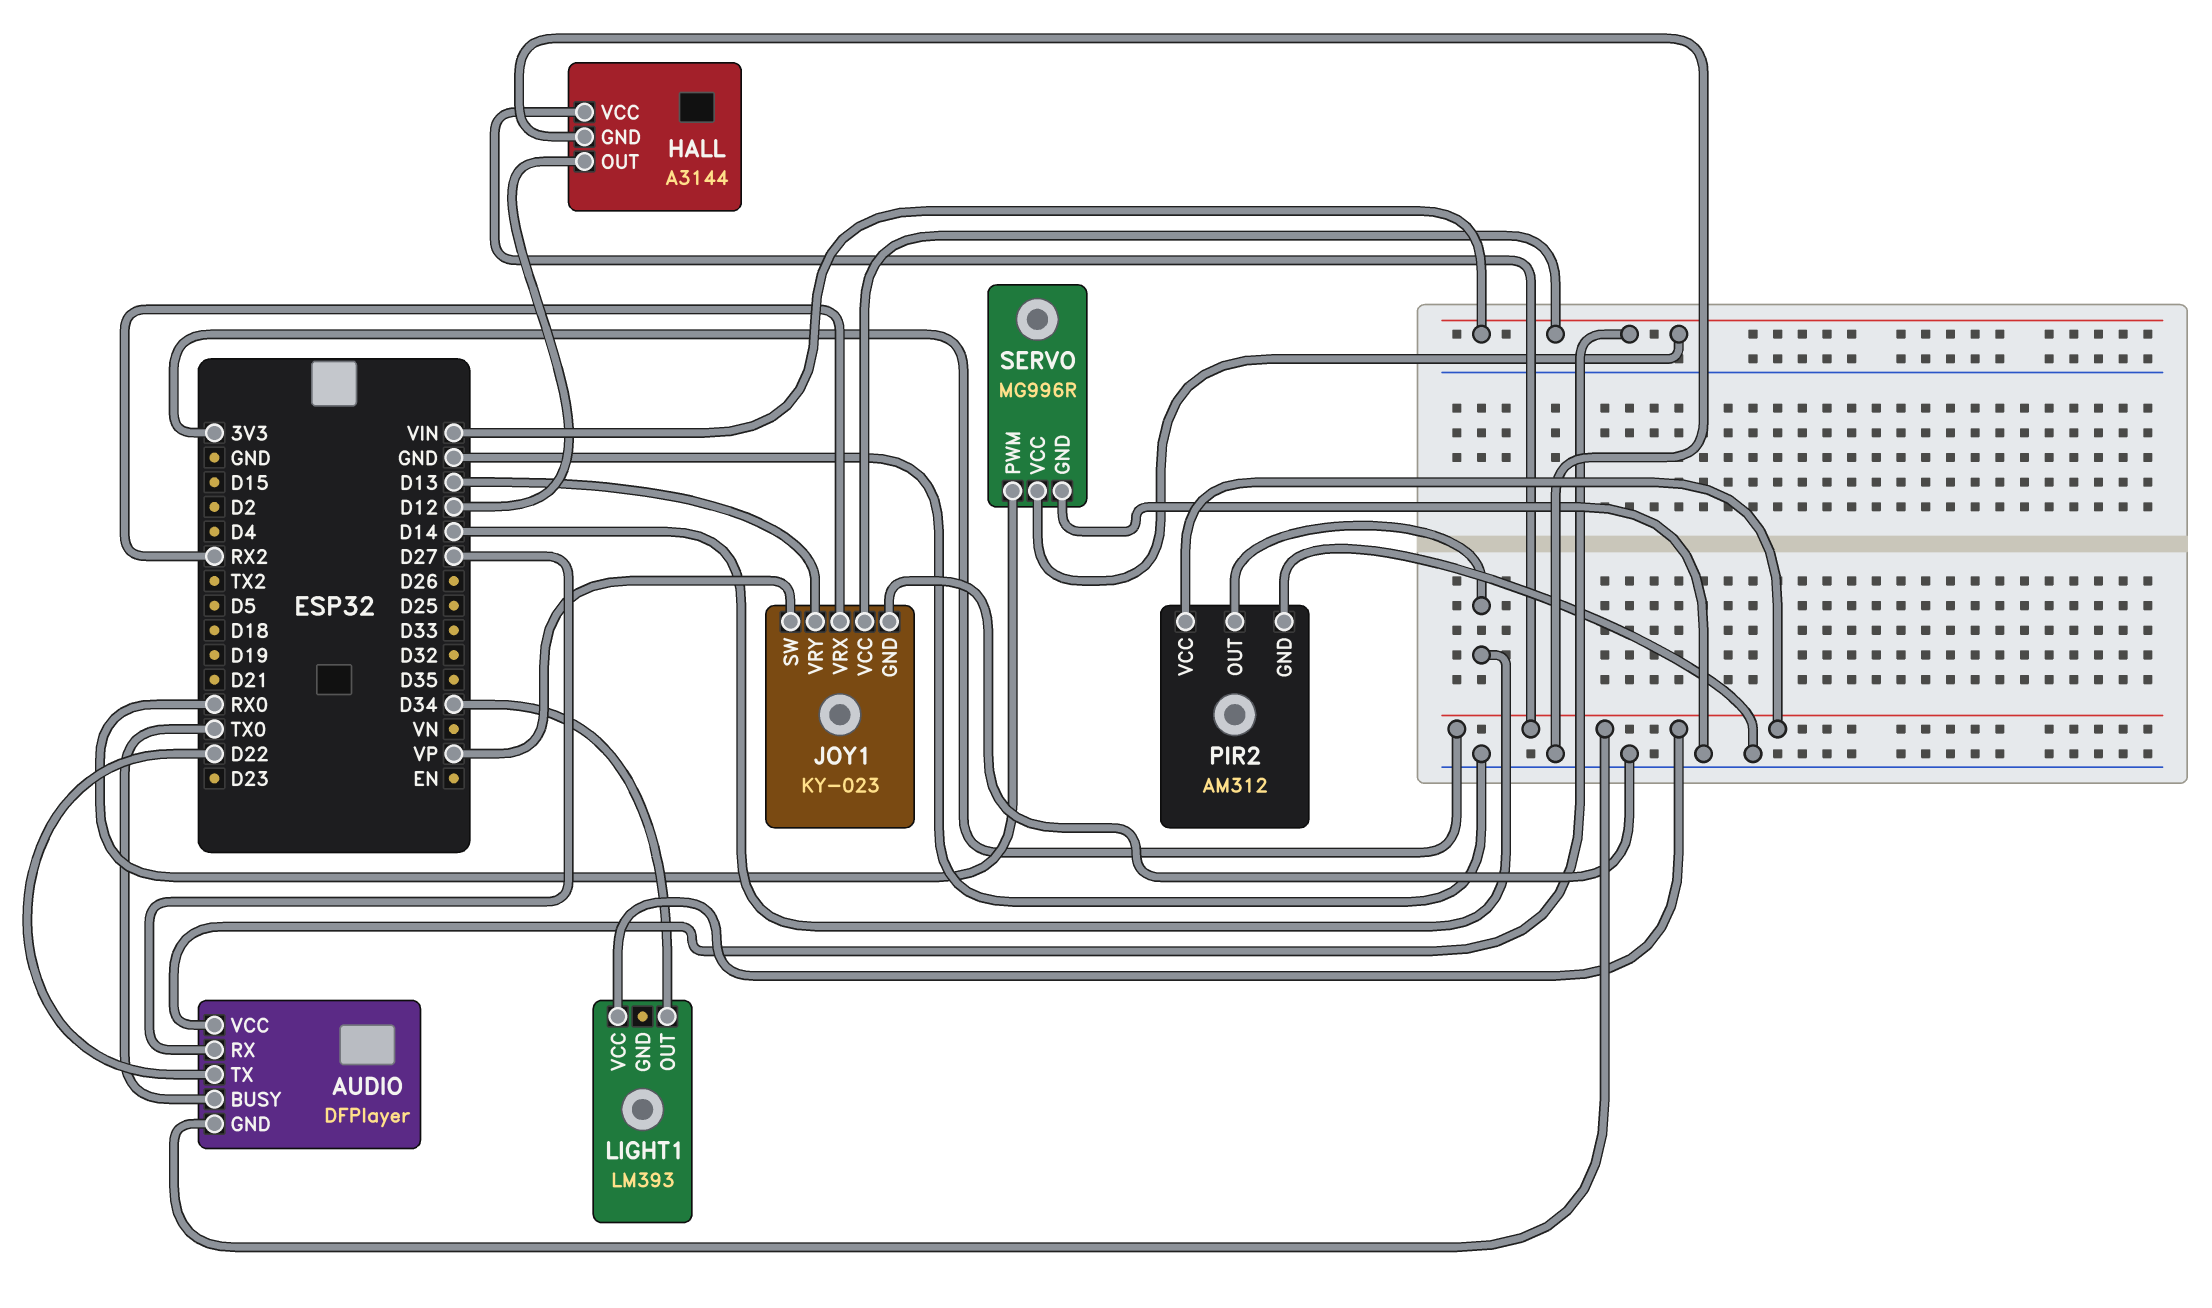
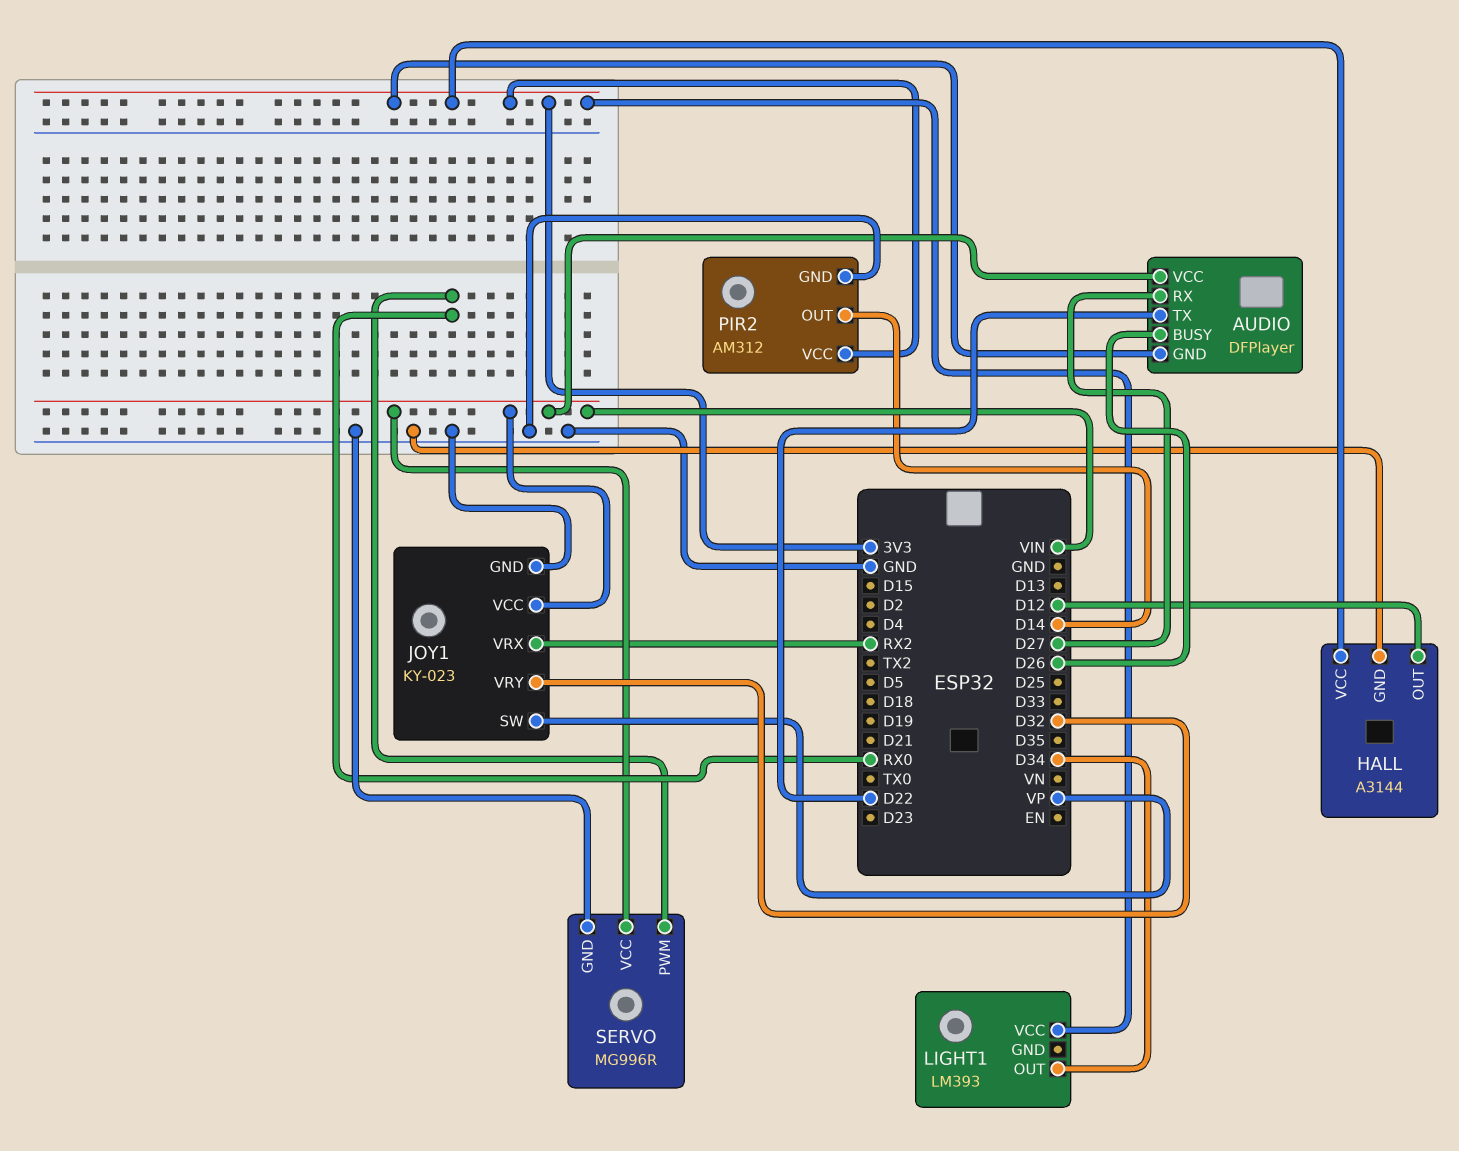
AUDIO pin BUSY: TX0 -> D26
JOY1 pin VRY: D13 -> D32

